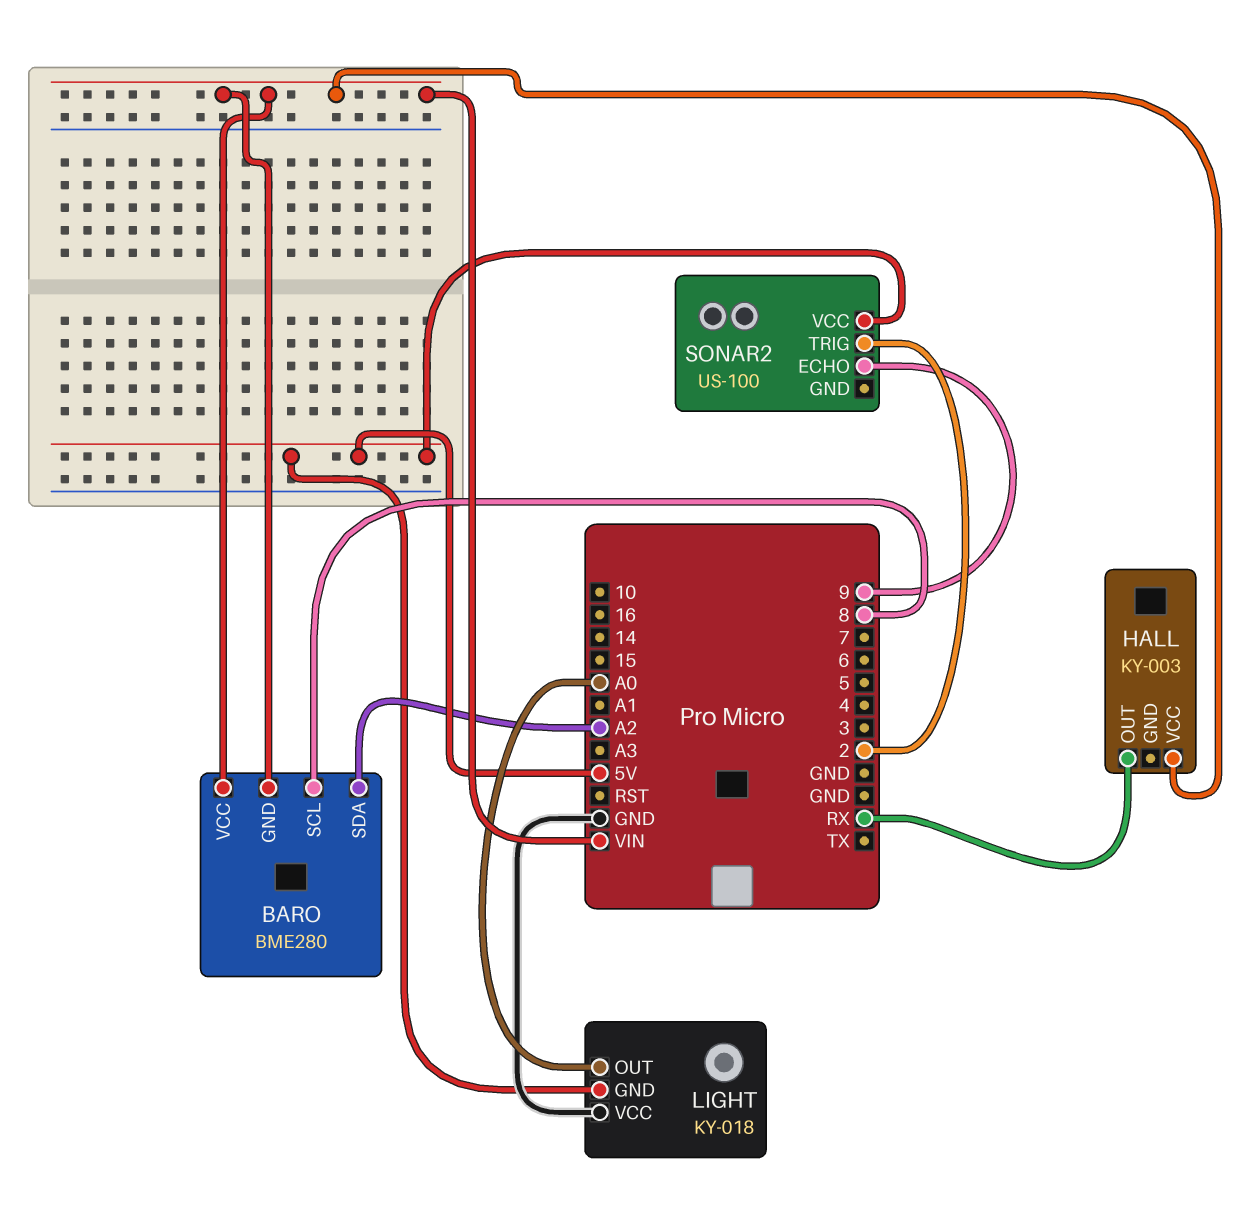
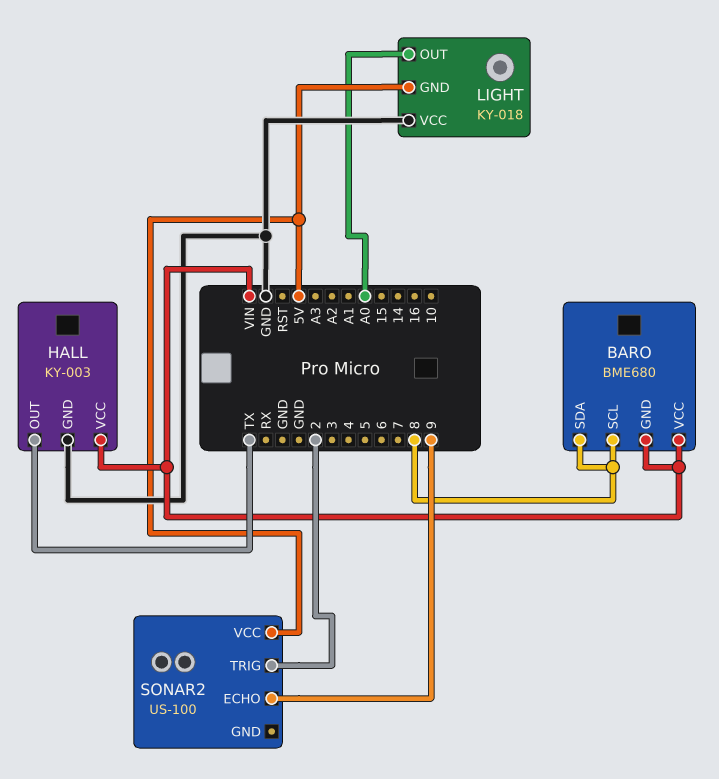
BARO: BME280 -> BME680
BARO pin SDA: A2 -> 8
HALL pin GND: none -> GND
HALL pin OUT: RX -> TX

